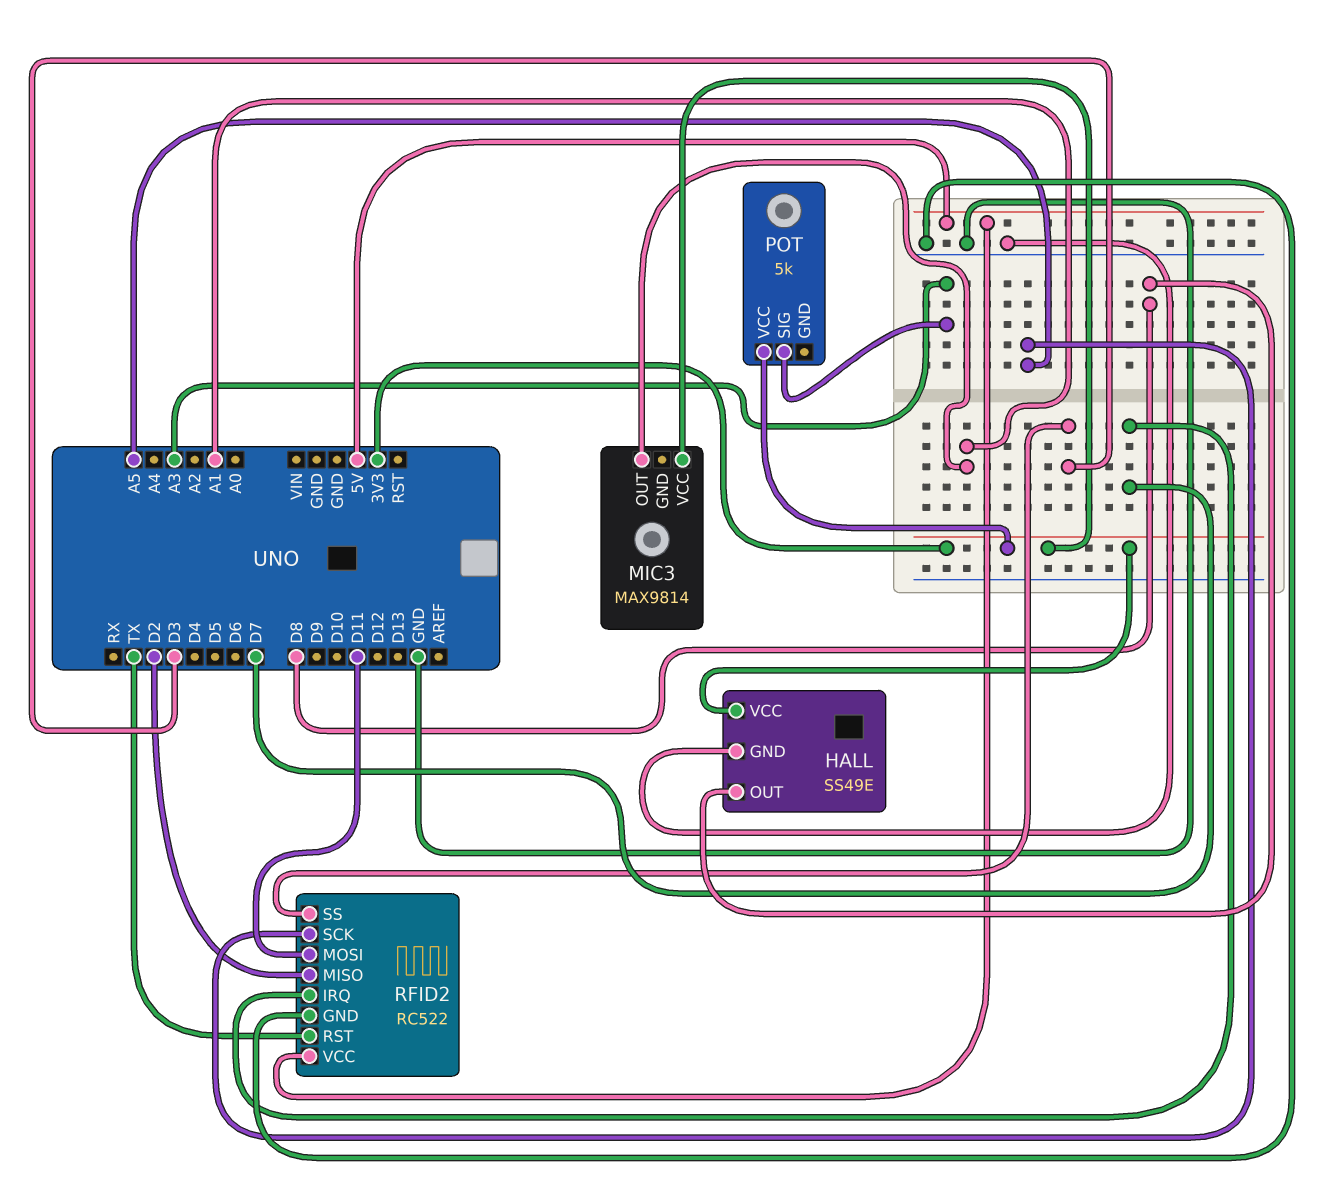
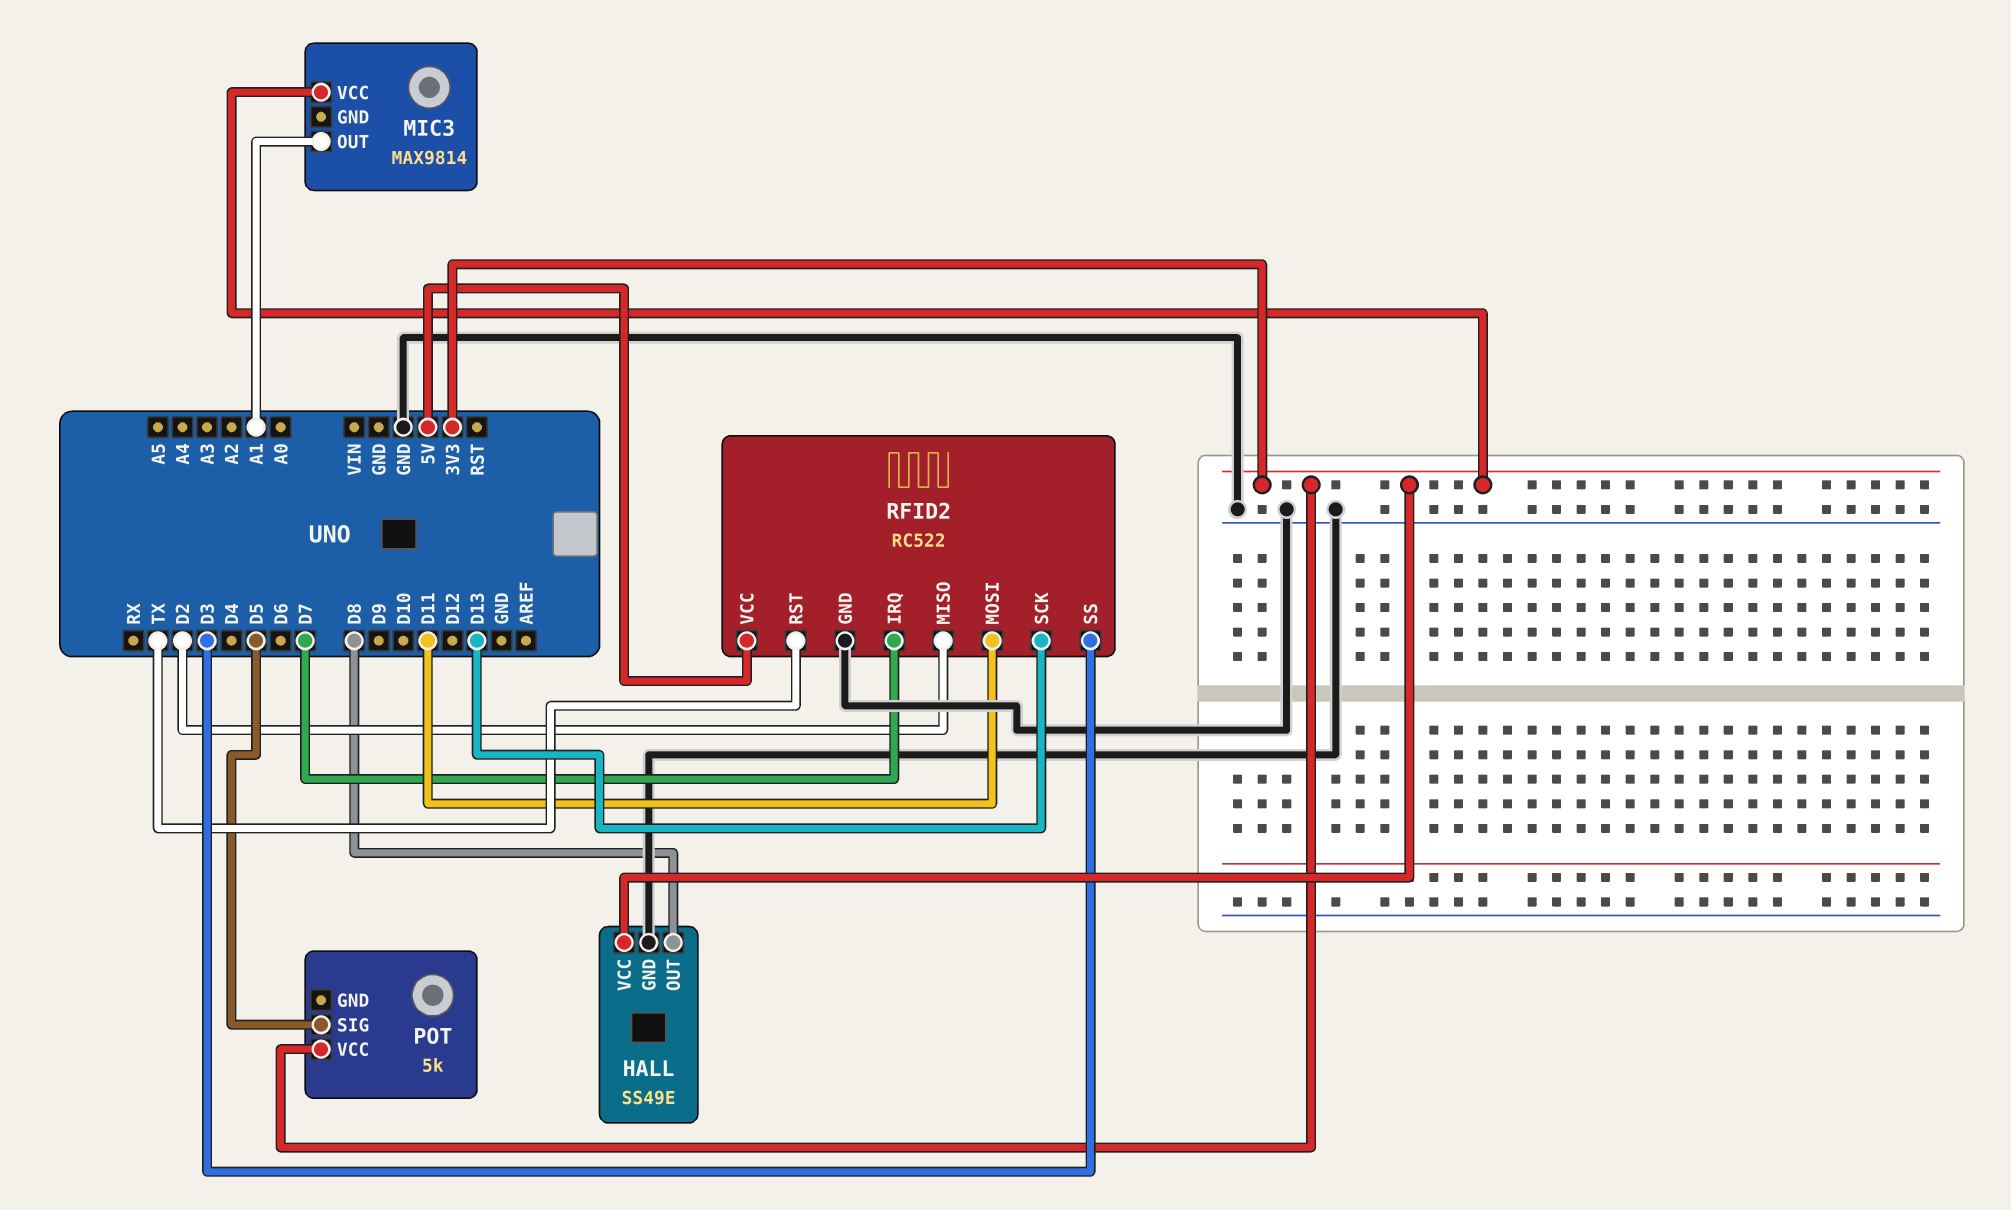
POT pin SIG: A3 -> D5
RFID2 pin SCK: A5 -> D13

